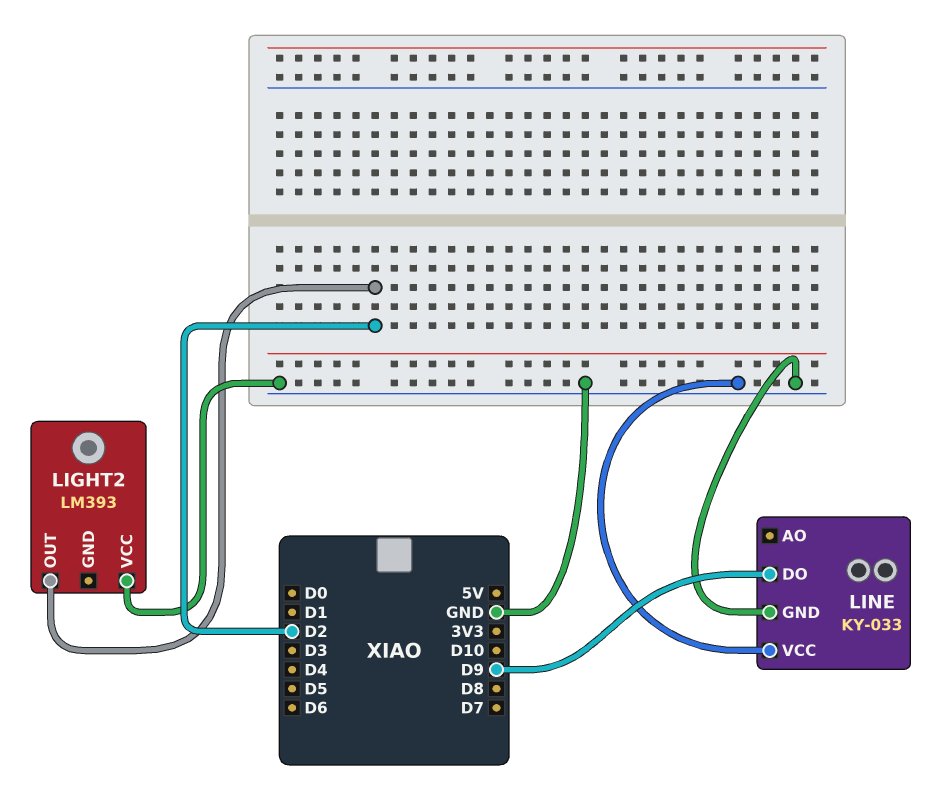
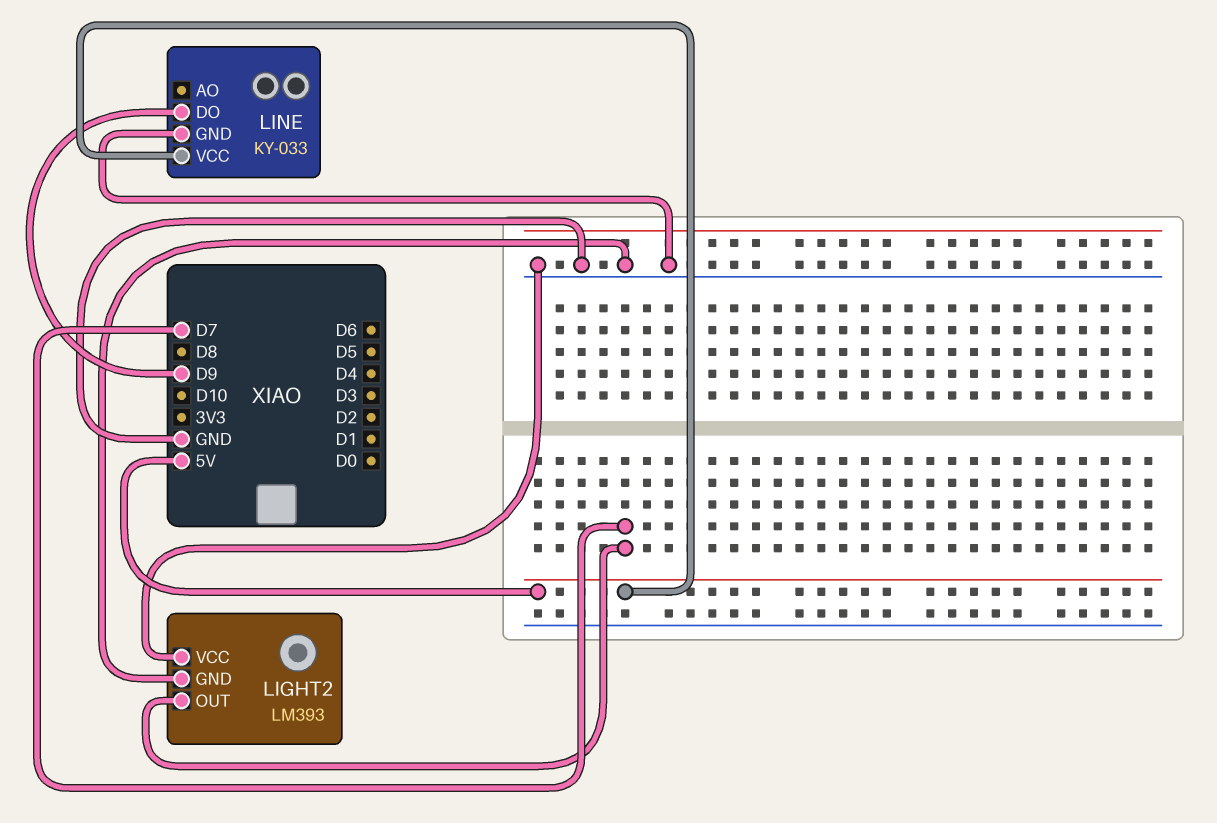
LIGHT2 pin GND: none -> GND
LIGHT2 pin OUT: D2 -> D7
LINE pin VCC: GND -> 5V

